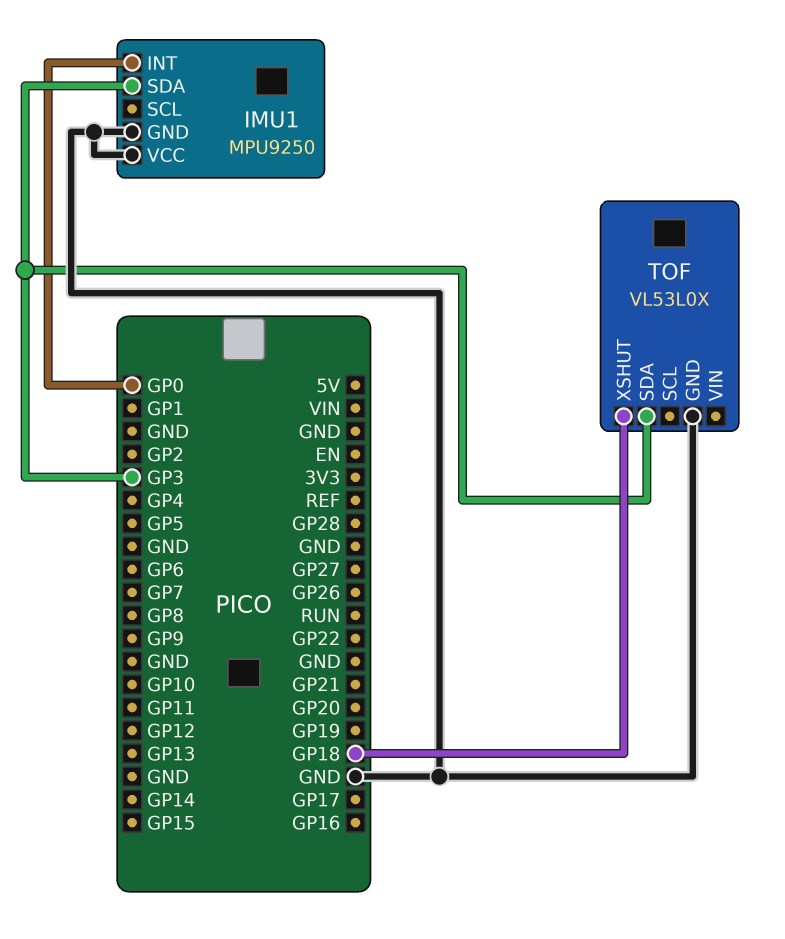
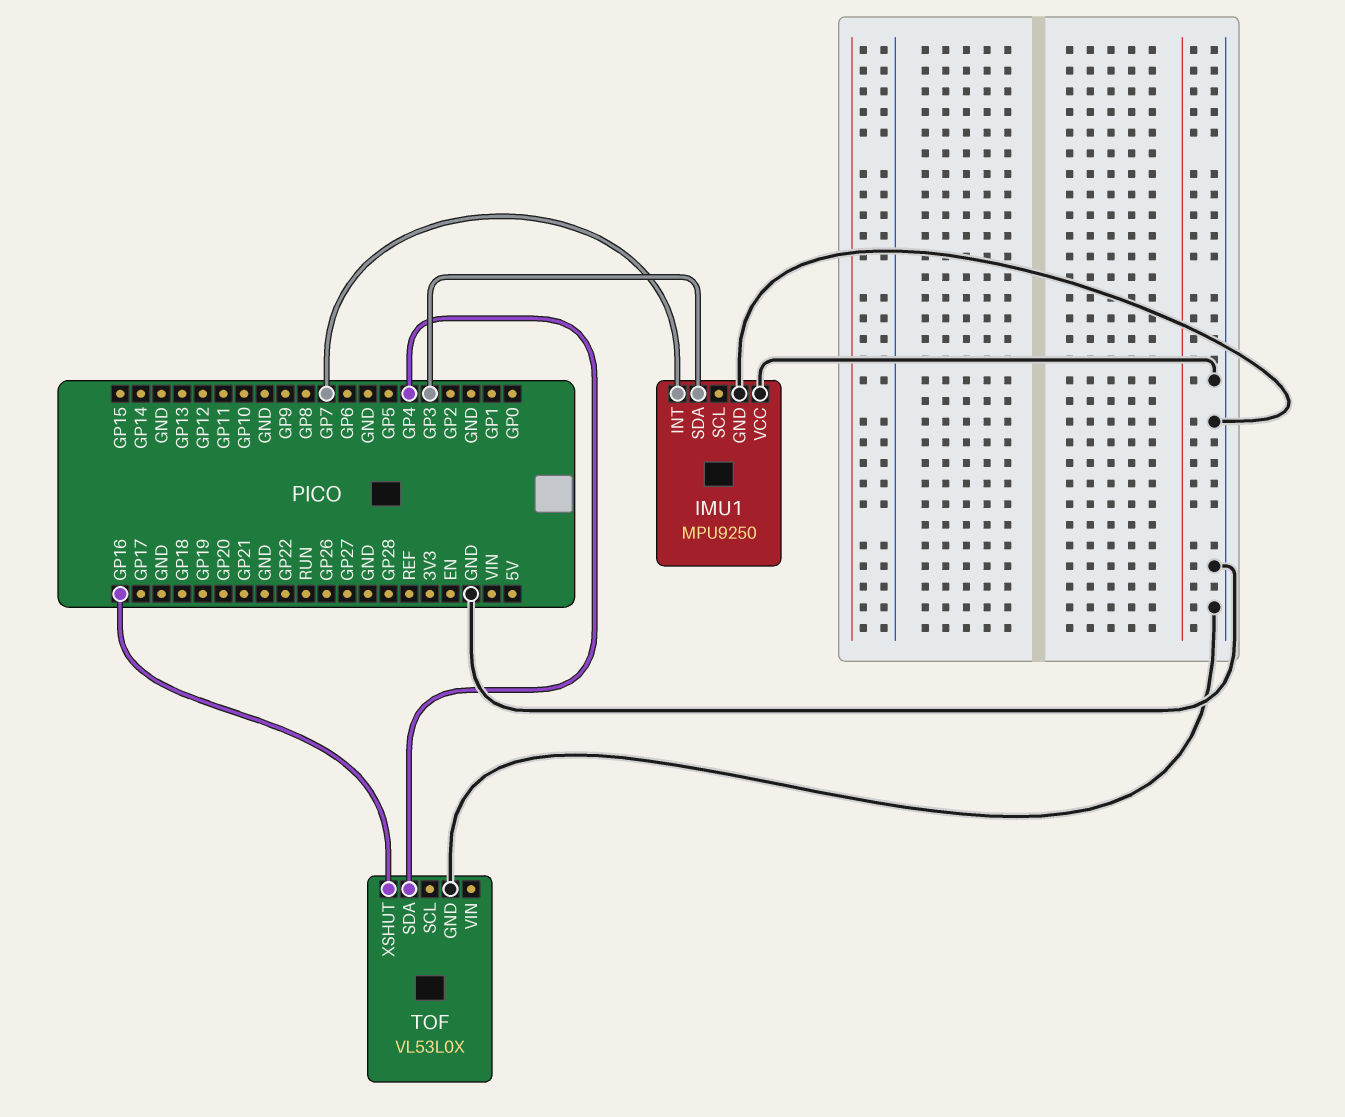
IMU1 pin INT: GP0 -> GP7
TOF pin SDA: GP3 -> GP4
TOF pin XSHUT: GP18 -> GP16

